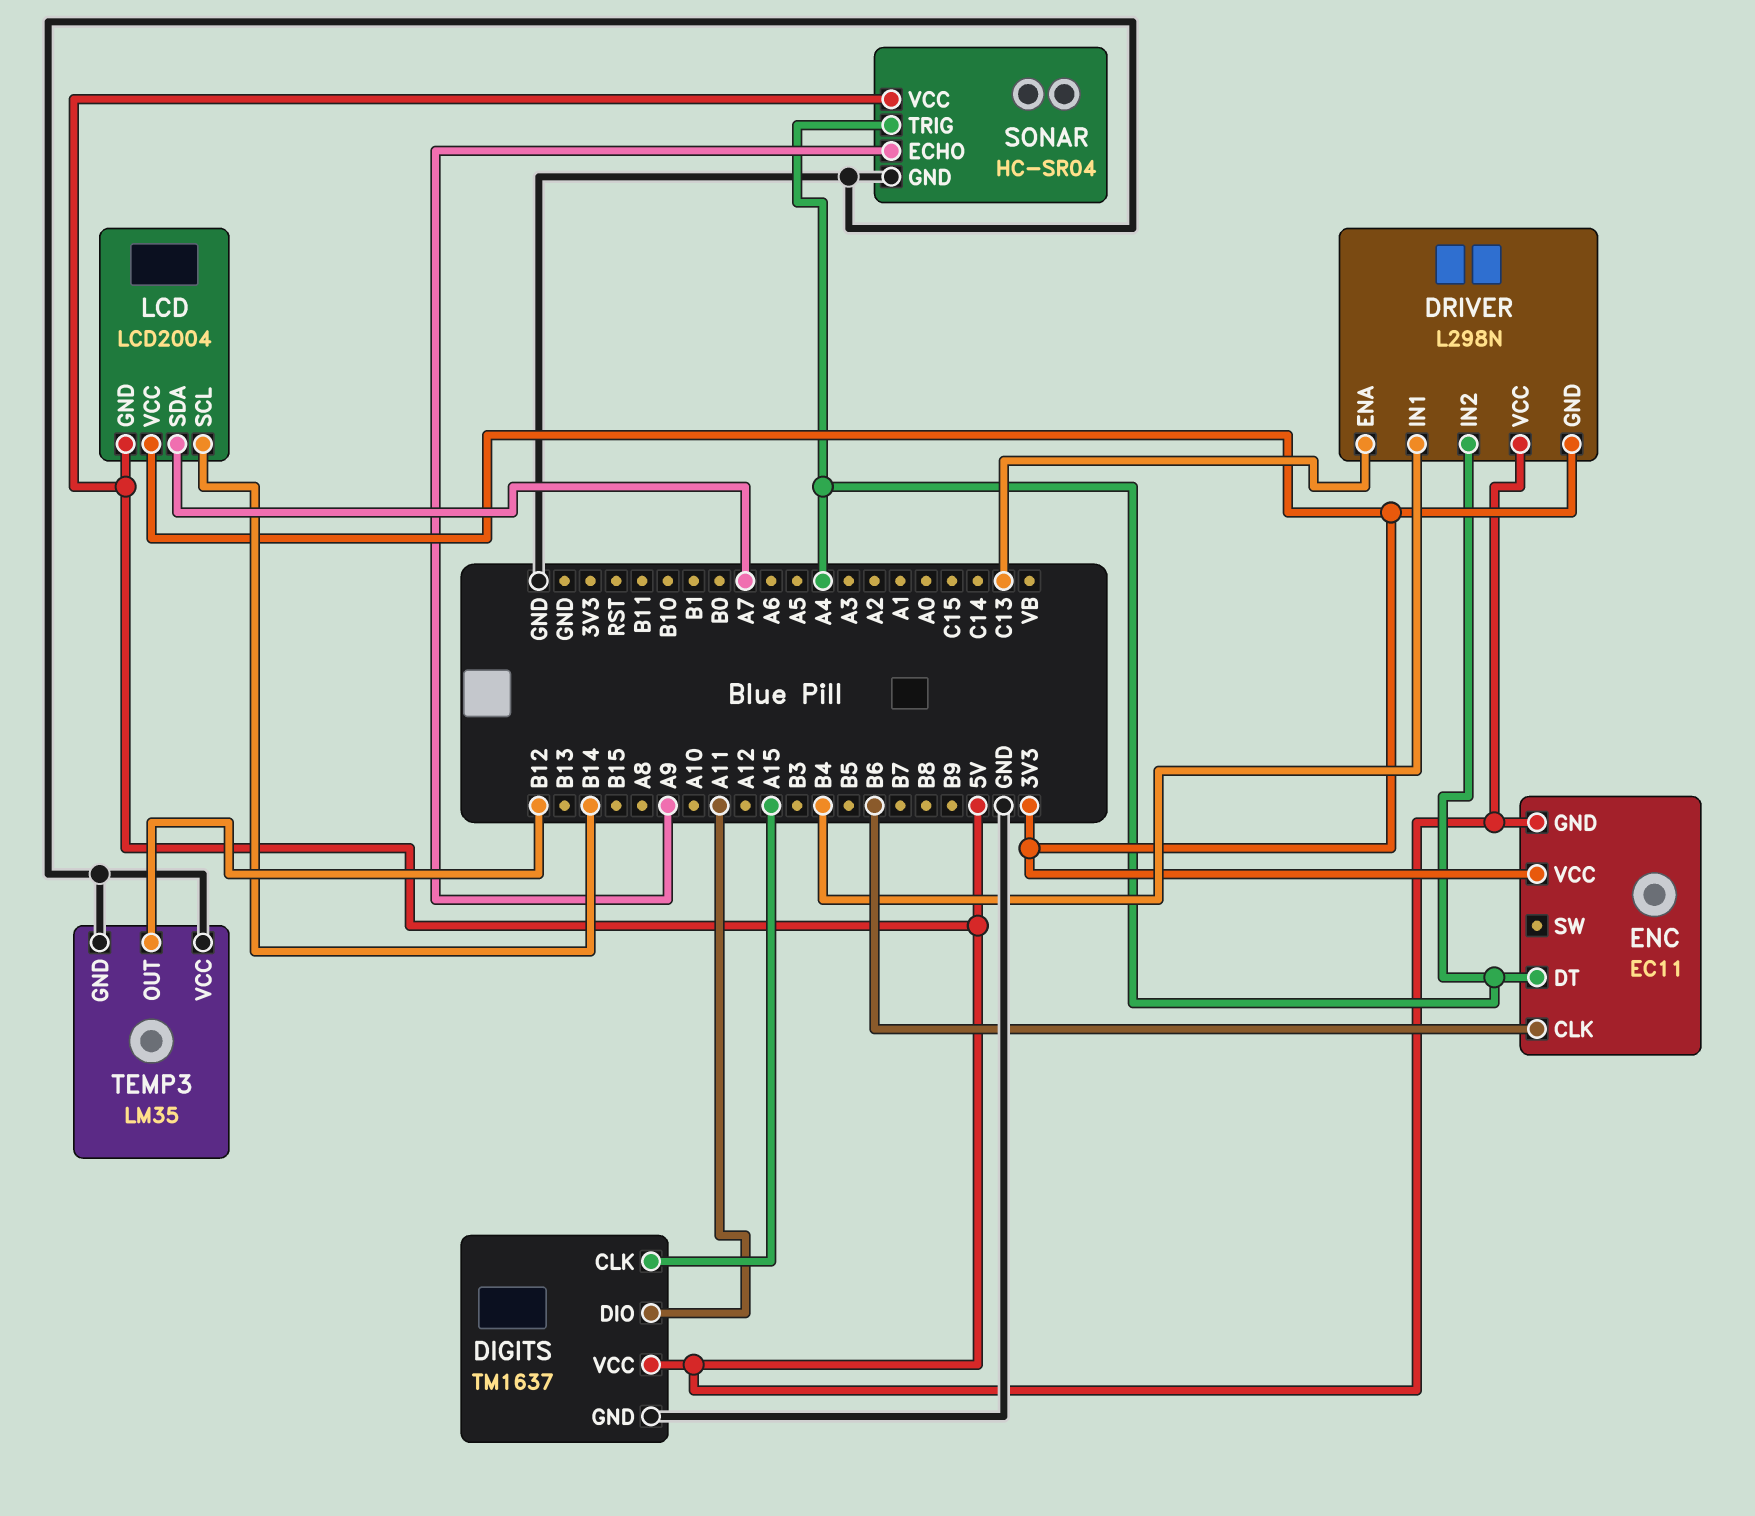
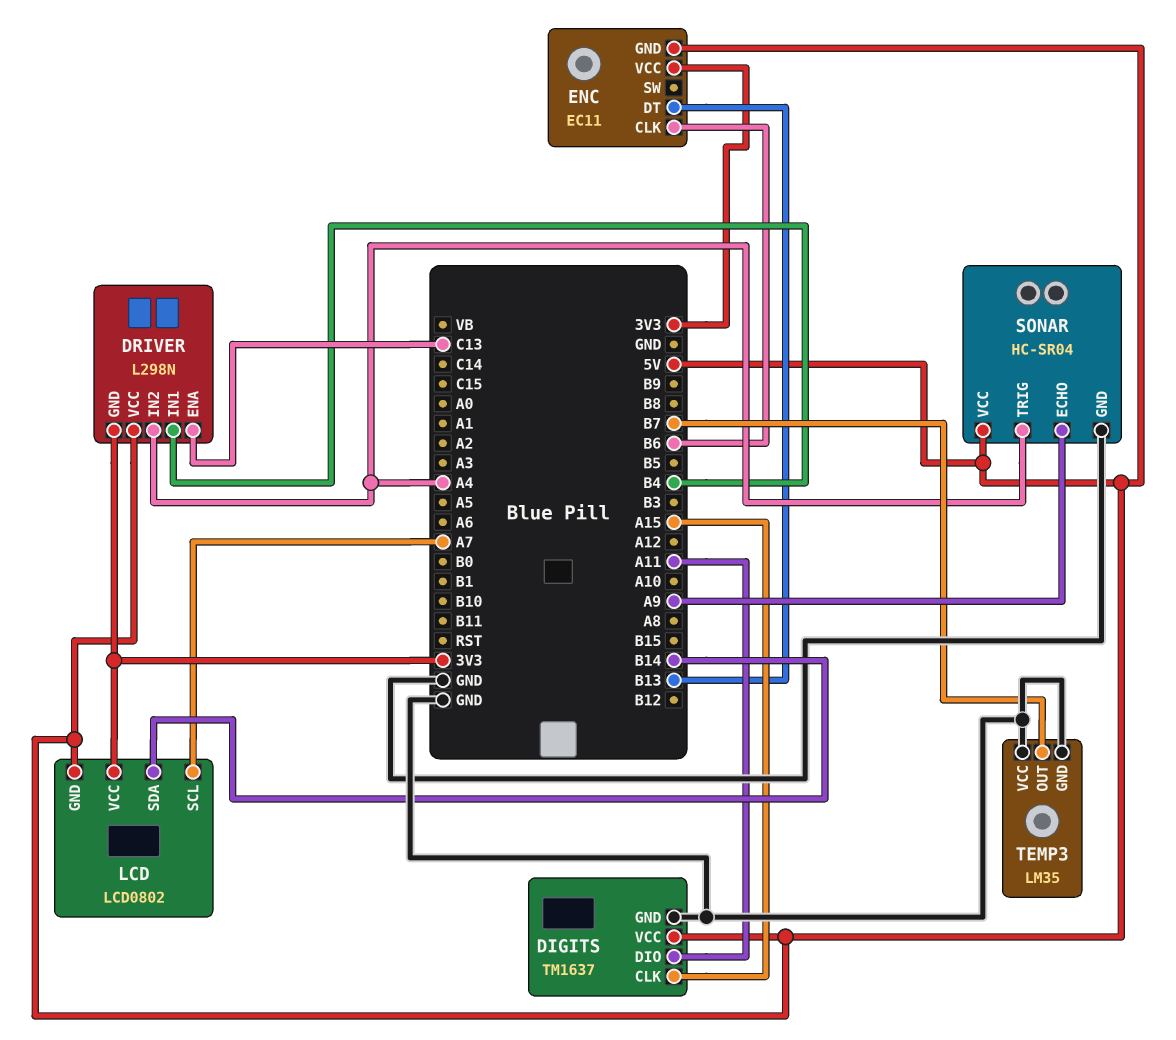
ENC pin DT: A4 -> B13
LCD: LCD2004 -> LCD0802
LCD pin SCL: B14 -> A7
LCD pin SDA: A7 -> B14
TEMP3 pin OUT: B12 -> B7

